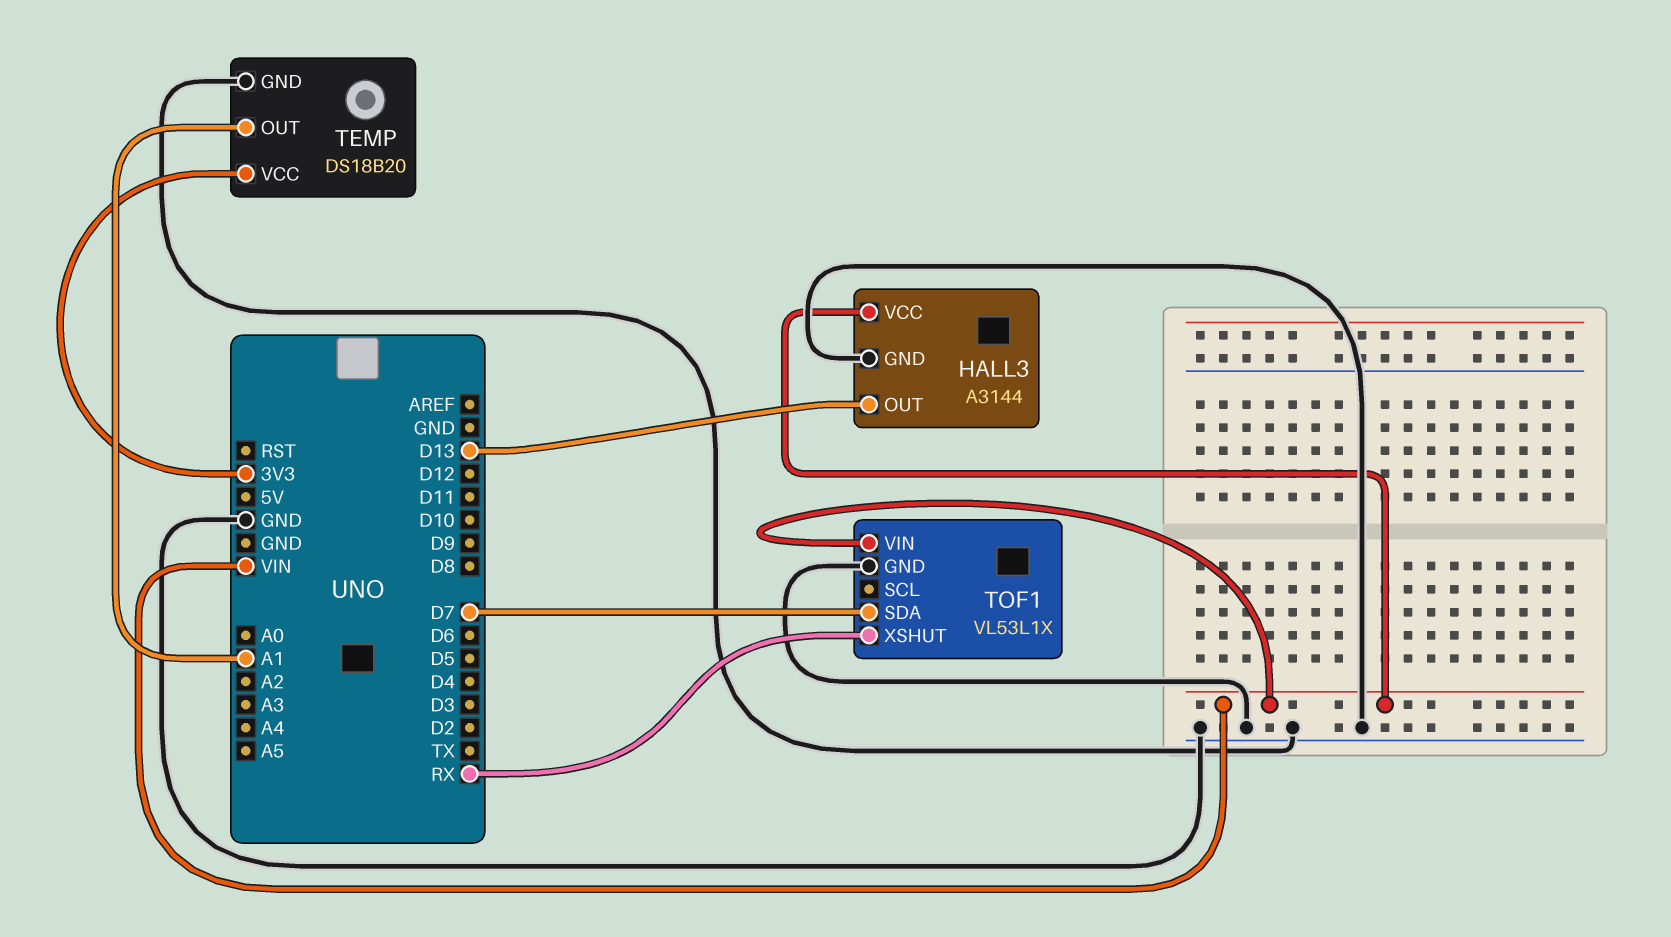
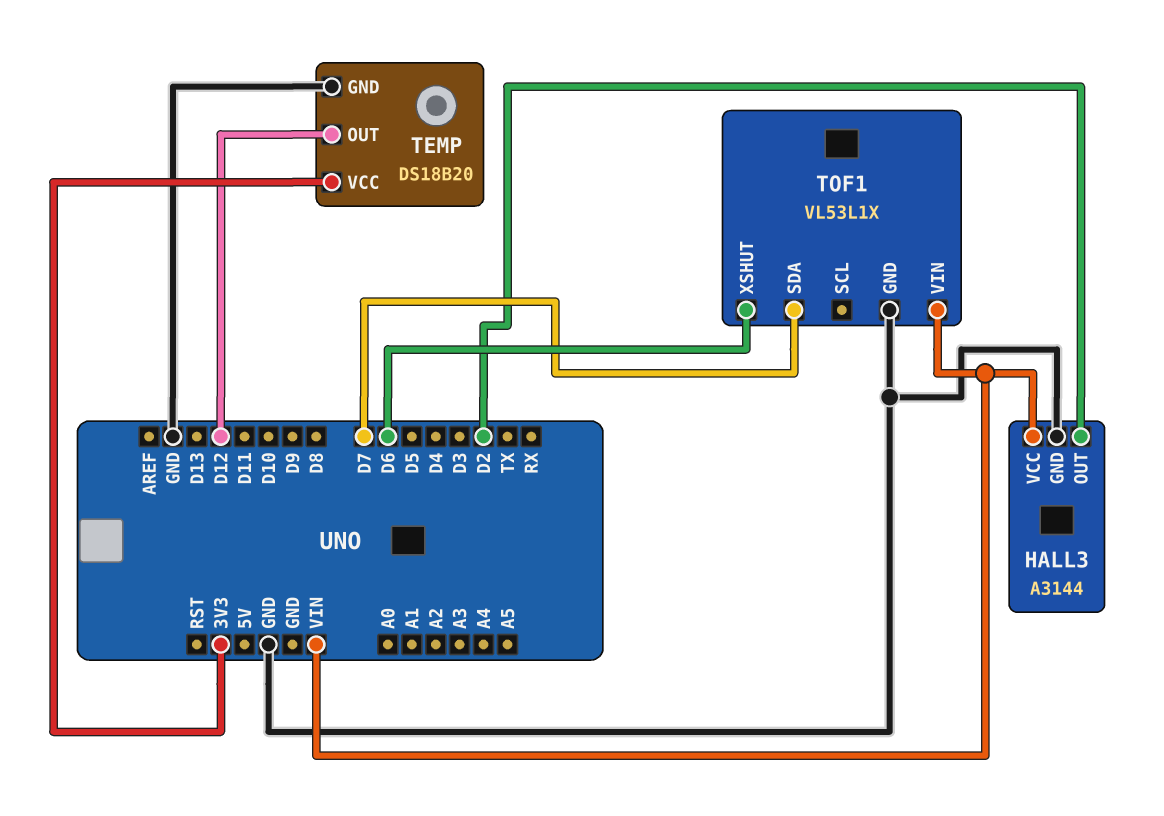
HALL3 pin OUT: D13 -> D2
TEMP pin OUT: A1 -> D12
TOF1 pin XSHUT: RX -> D6

